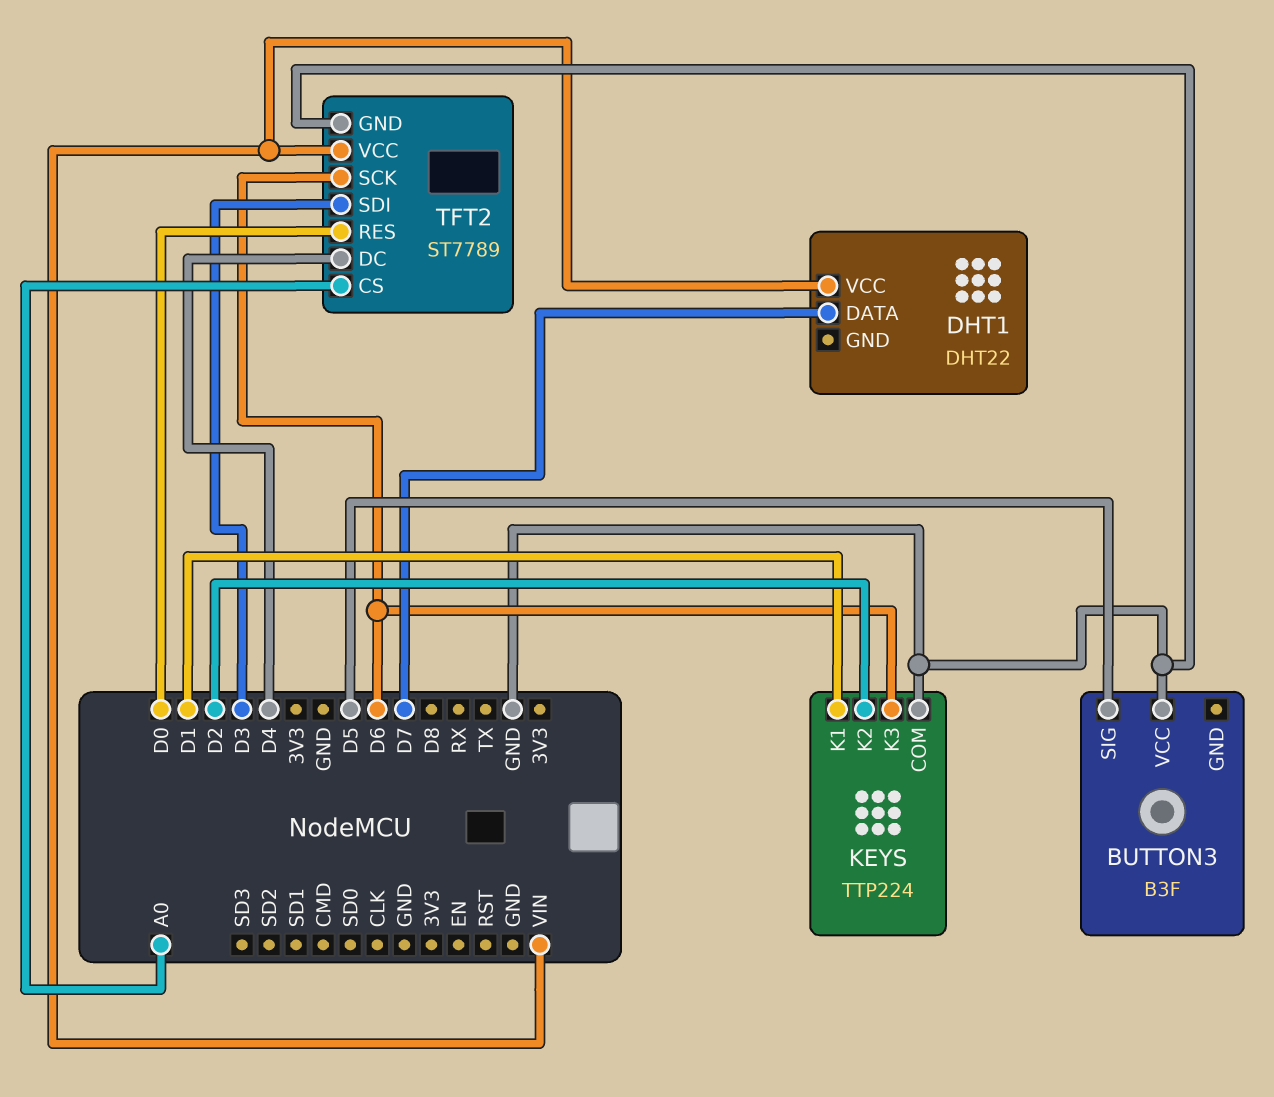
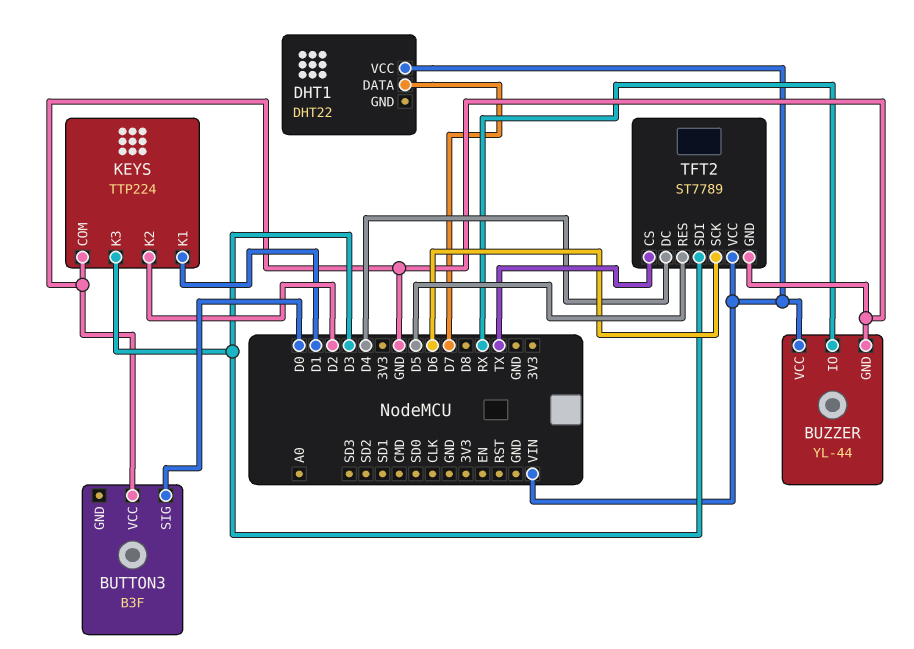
BUTTON3 pin SIG: D5 -> D0
BUZZER: none -> YL-44
BUZZER pin GND: none -> GND
BUZZER pin IO: none -> RX
BUZZER pin VCC: none -> VIN
KEYS pin K3: D6 -> D3
TFT2 pin CS: A0 -> TX
TFT2 pin RES: D0 -> D5

